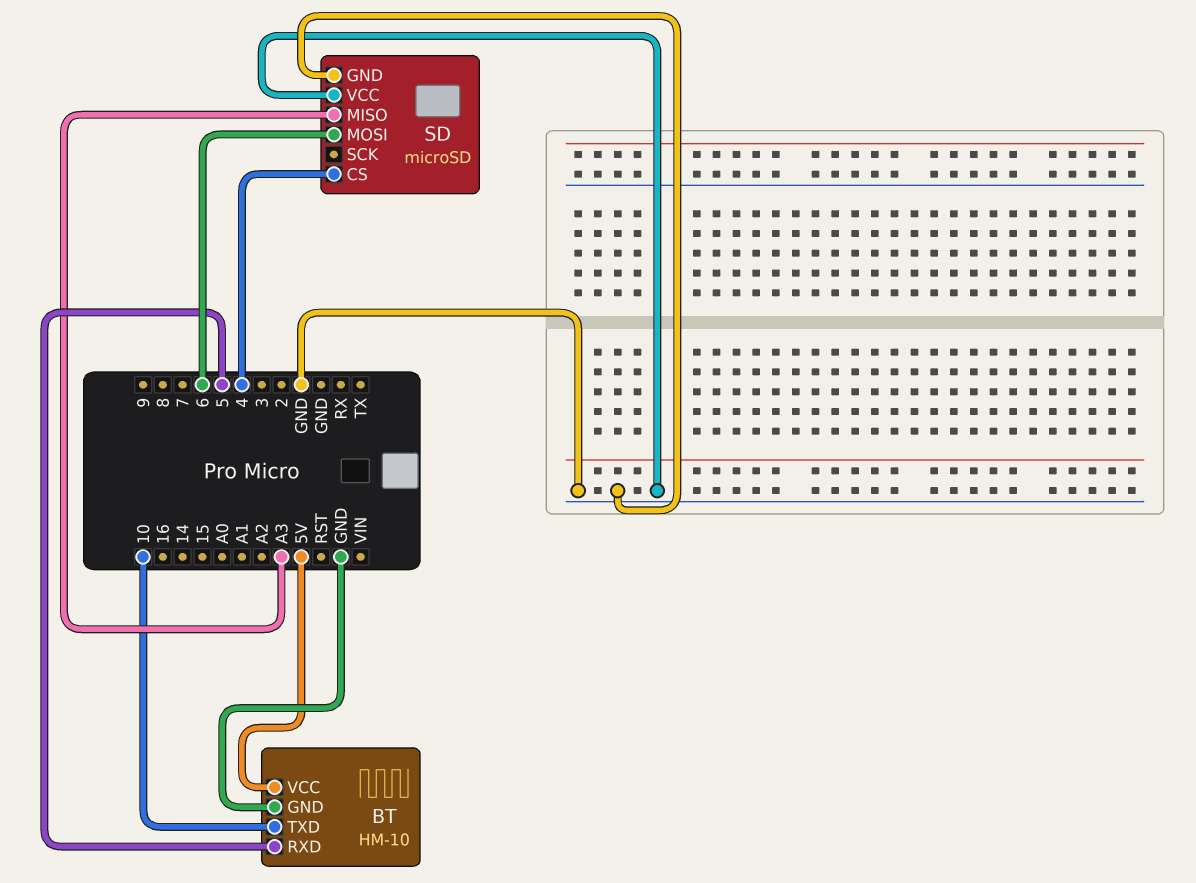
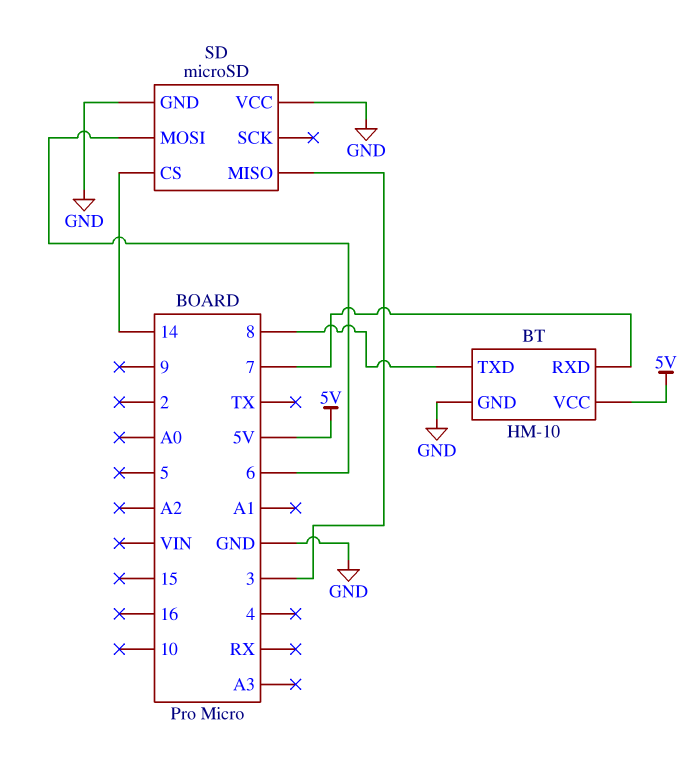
BT pin RXD: 5 -> 7
BT pin TXD: 10 -> 8
SD pin CS: 4 -> 14
SD pin MISO: A3 -> 3

